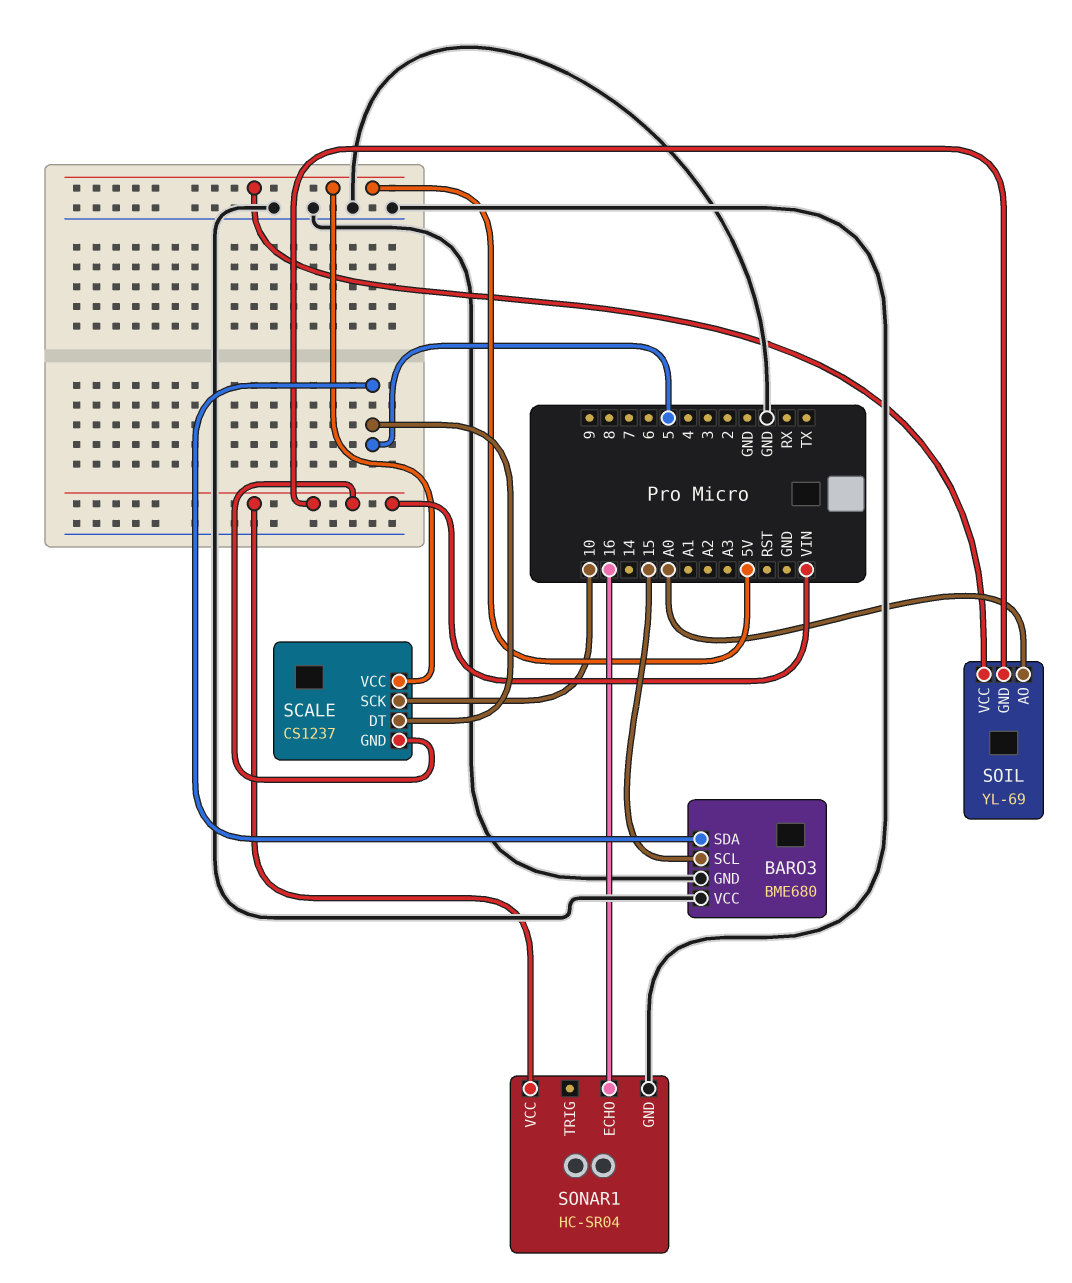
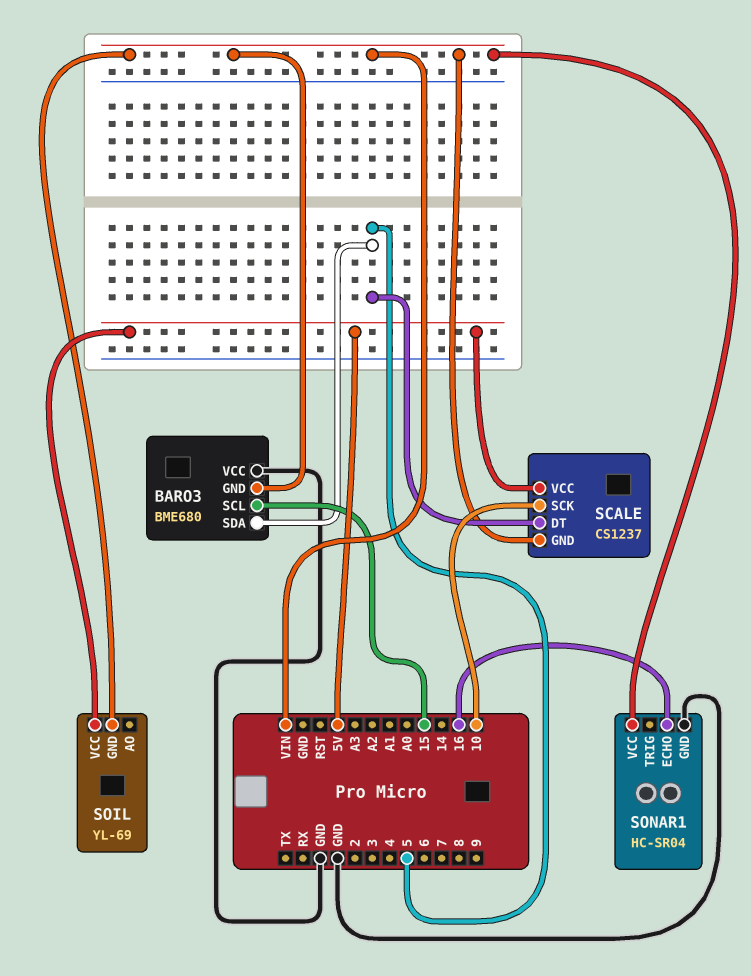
BARO3 pin GND: GND -> VIN
SOIL pin AO: A0 -> none

